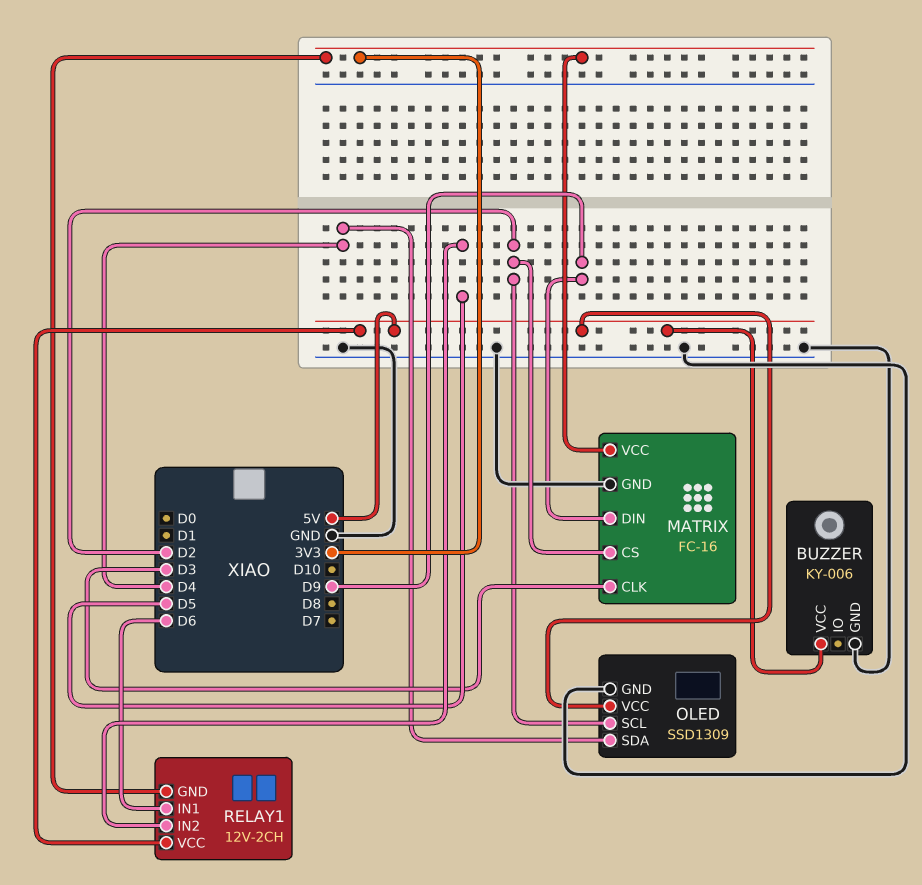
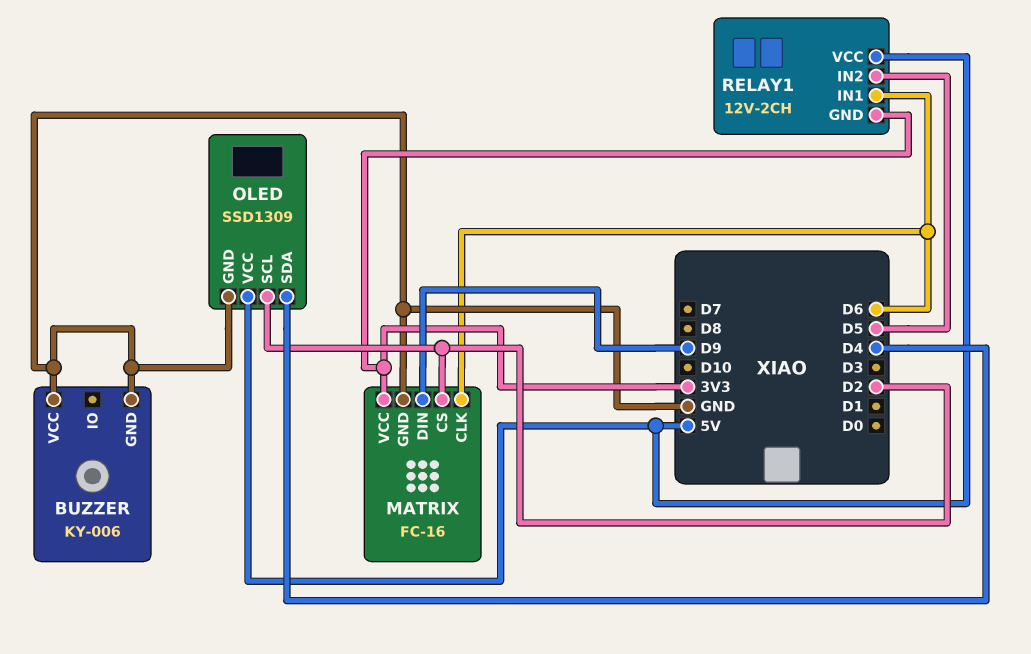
BUZZER pin VCC: 5V -> GND
MATRIX pin CLK: D3 -> D6

